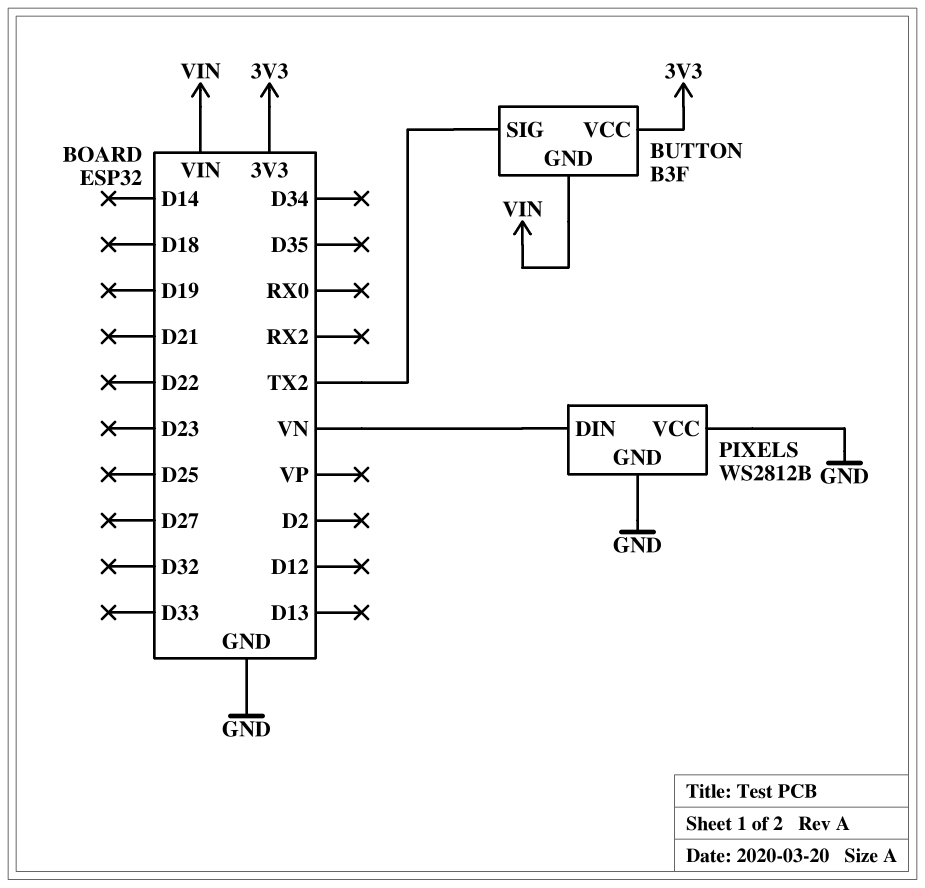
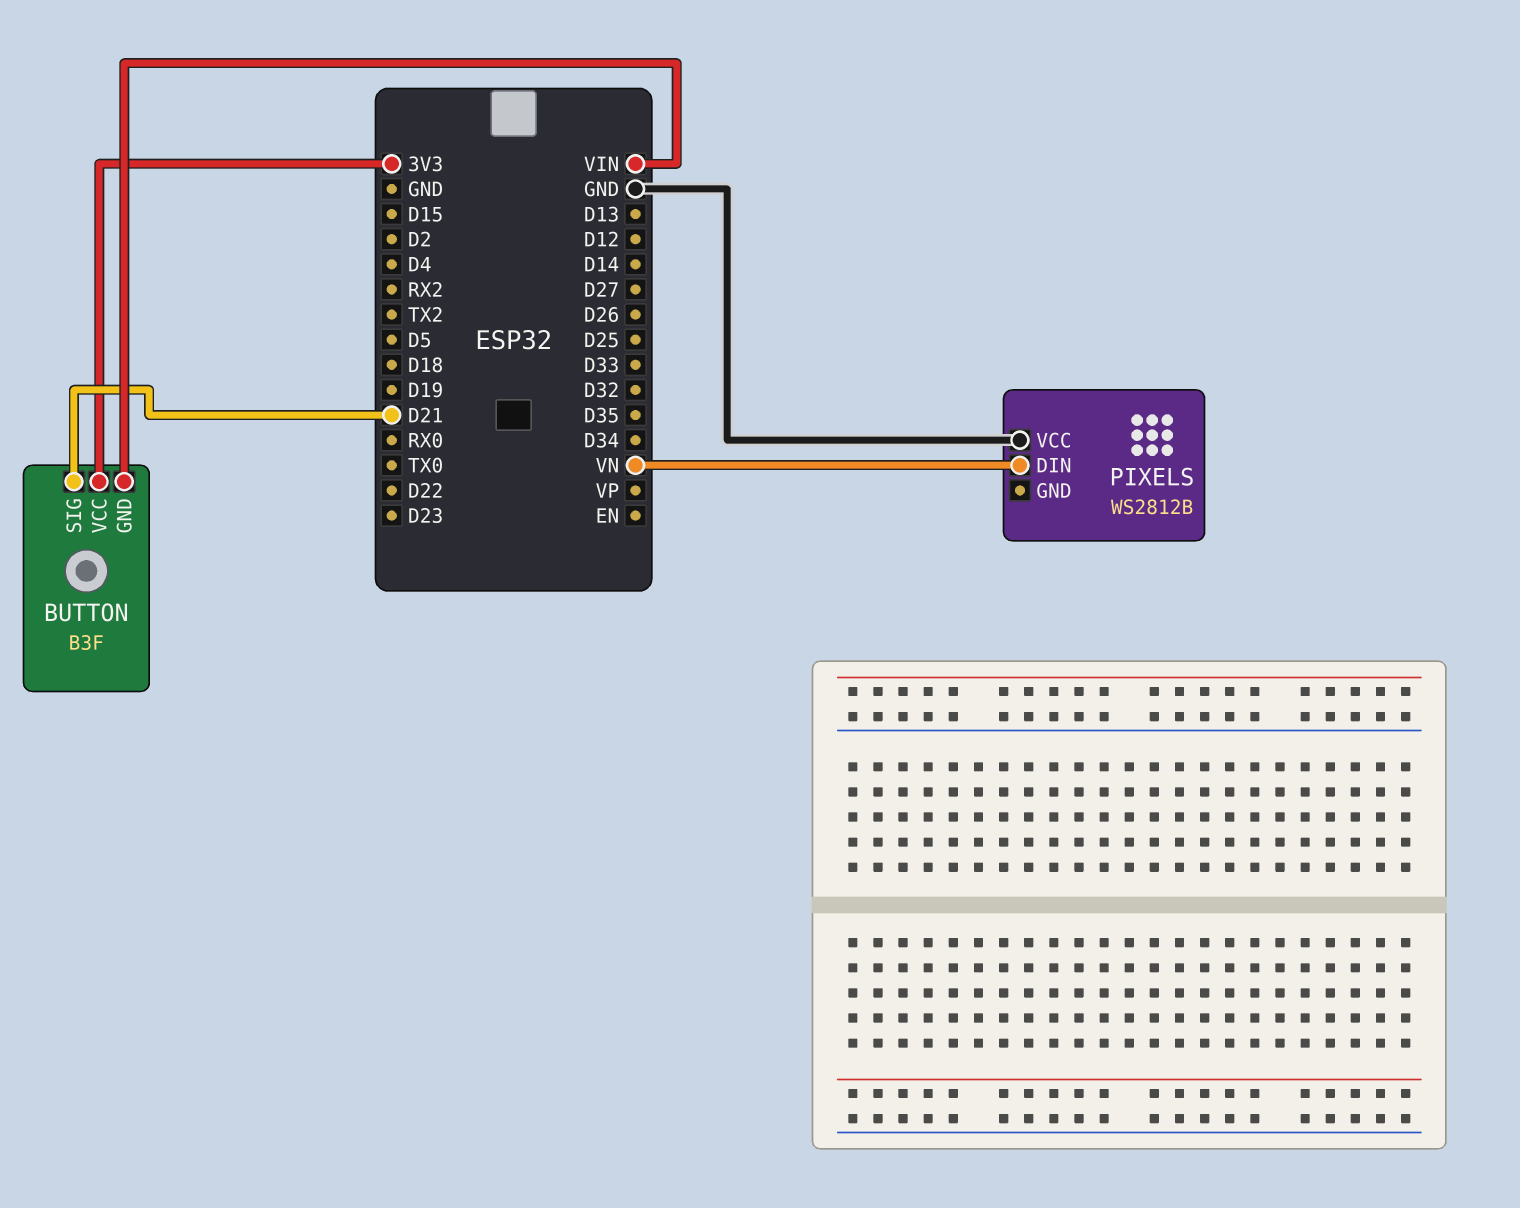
BUTTON pin SIG: TX2 -> D21
PIXELS pin GND: GND -> none

